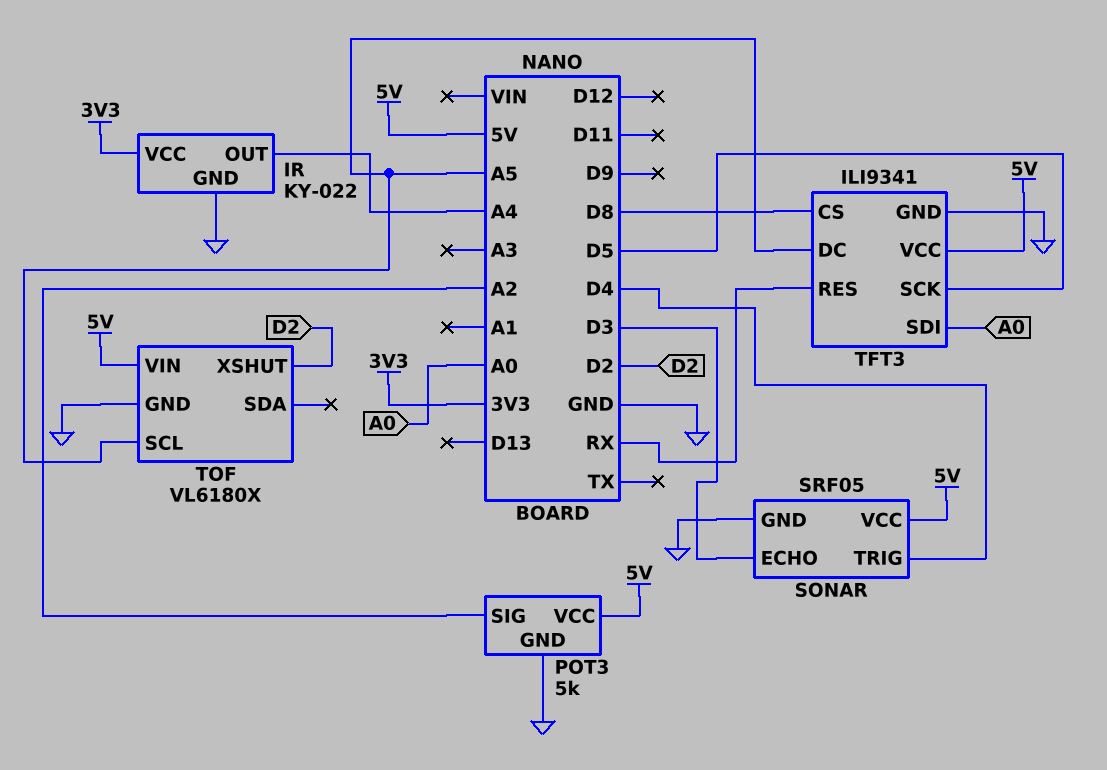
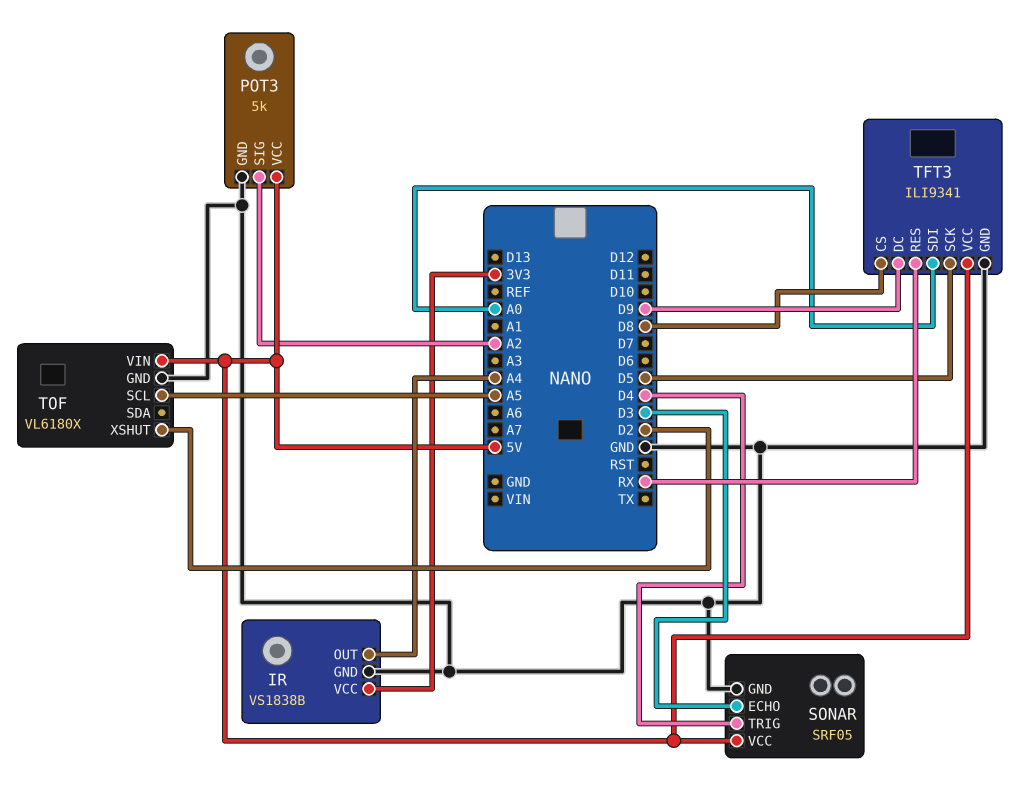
IR: KY-022 -> VS1838B
TFT3 pin DC: A5 -> D9

